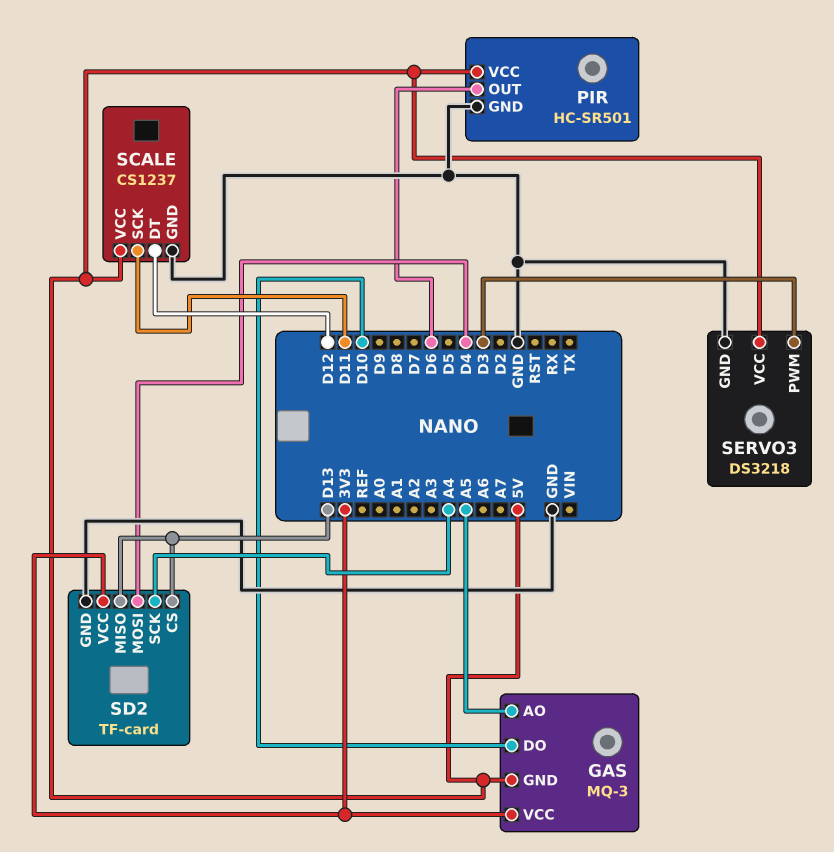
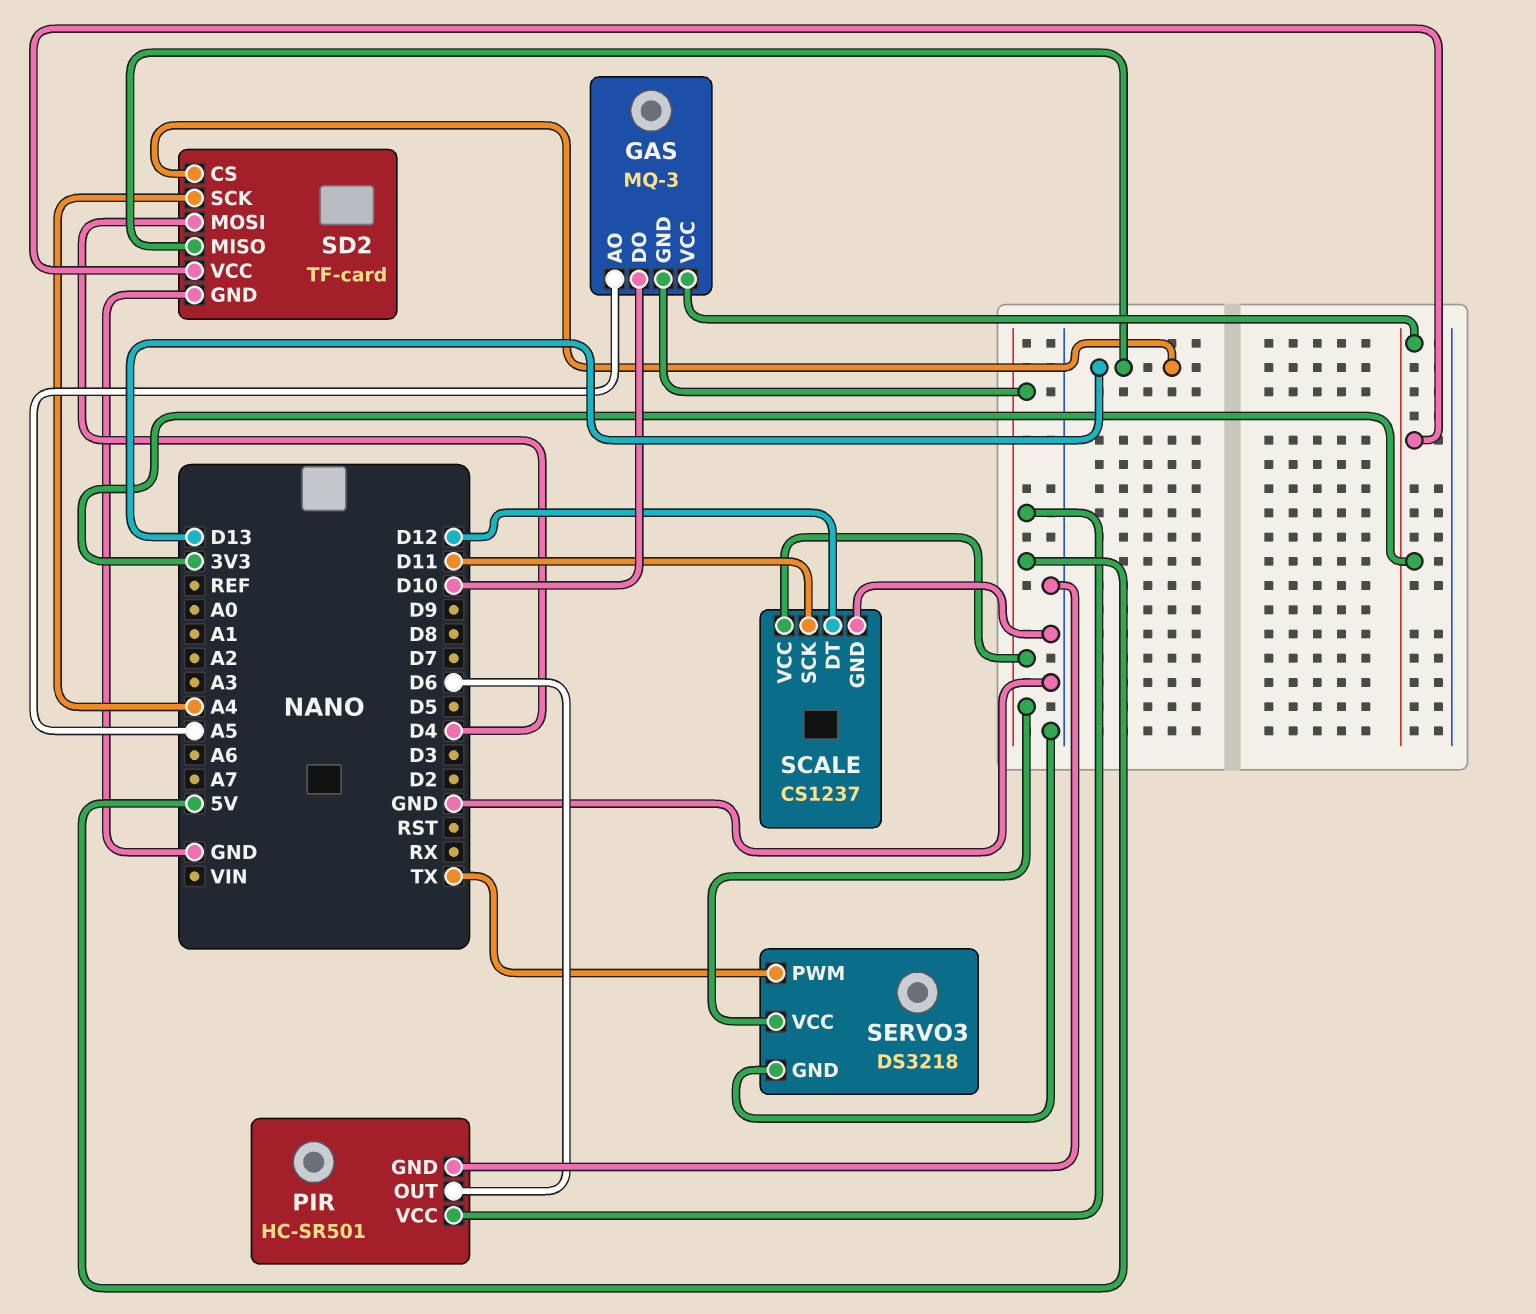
SERVO3 pin PWM: D3 -> TX

